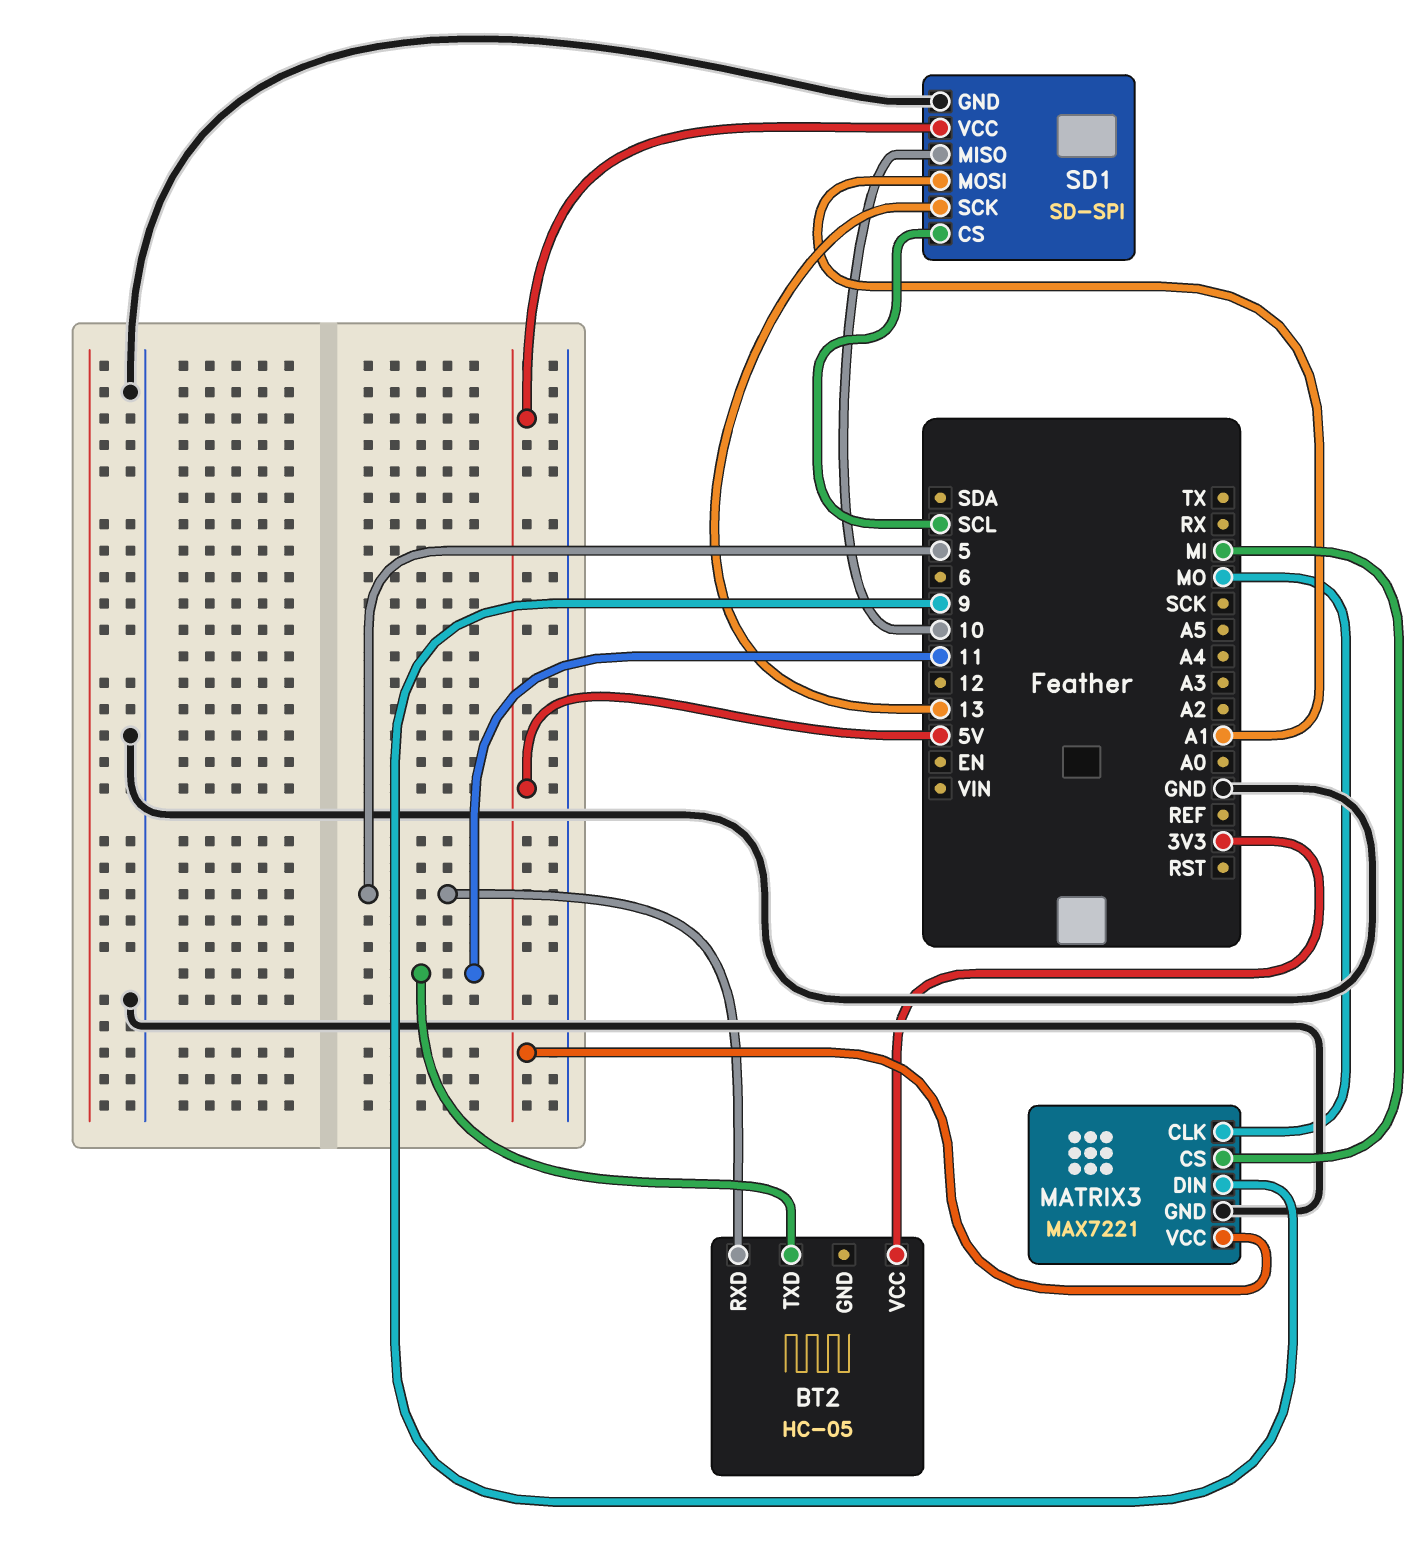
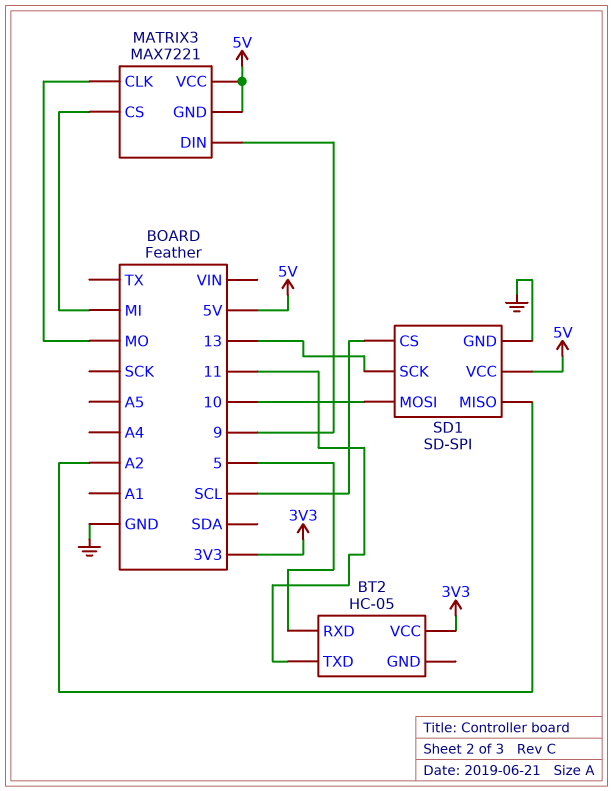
MATRIX3 pin GND: GND -> 5V
SD1 pin MISO: 10 -> A2
SD1 pin MOSI: A1 -> 10

